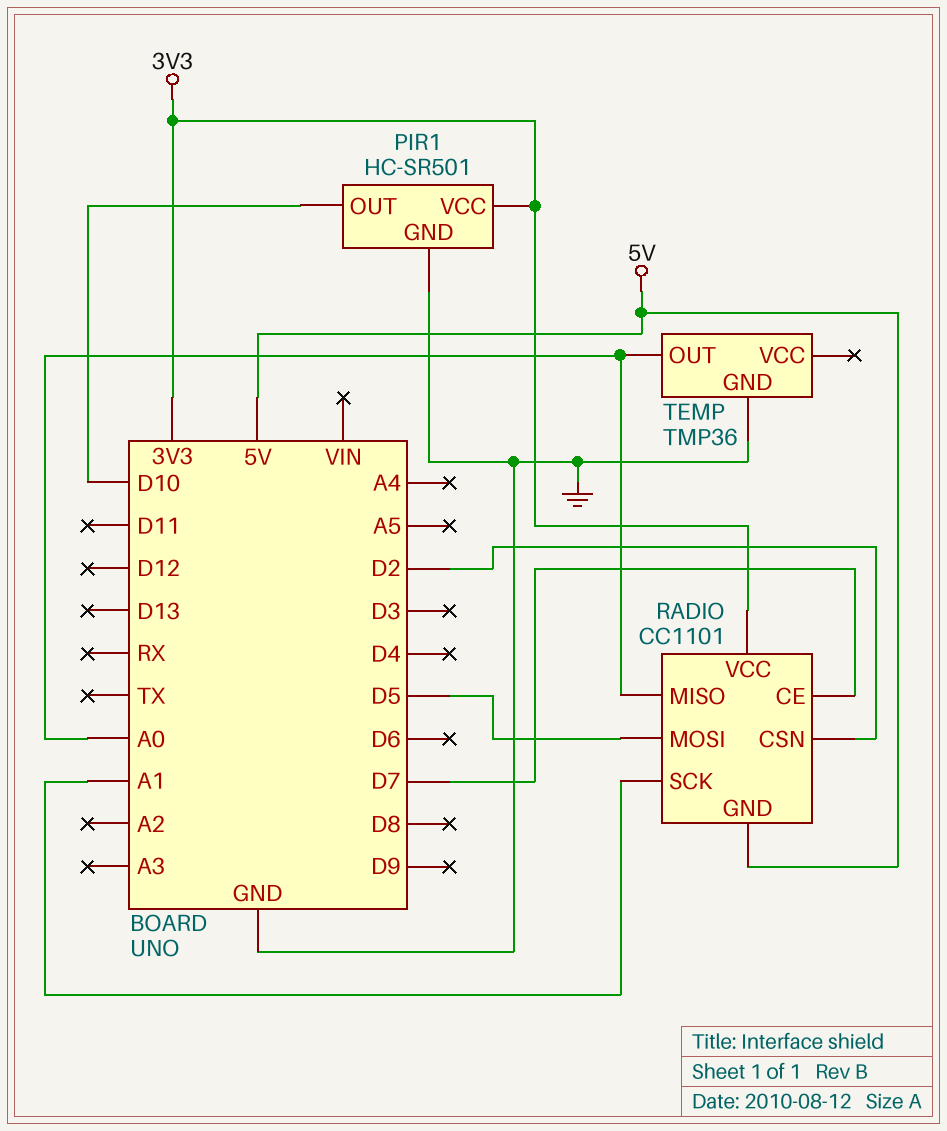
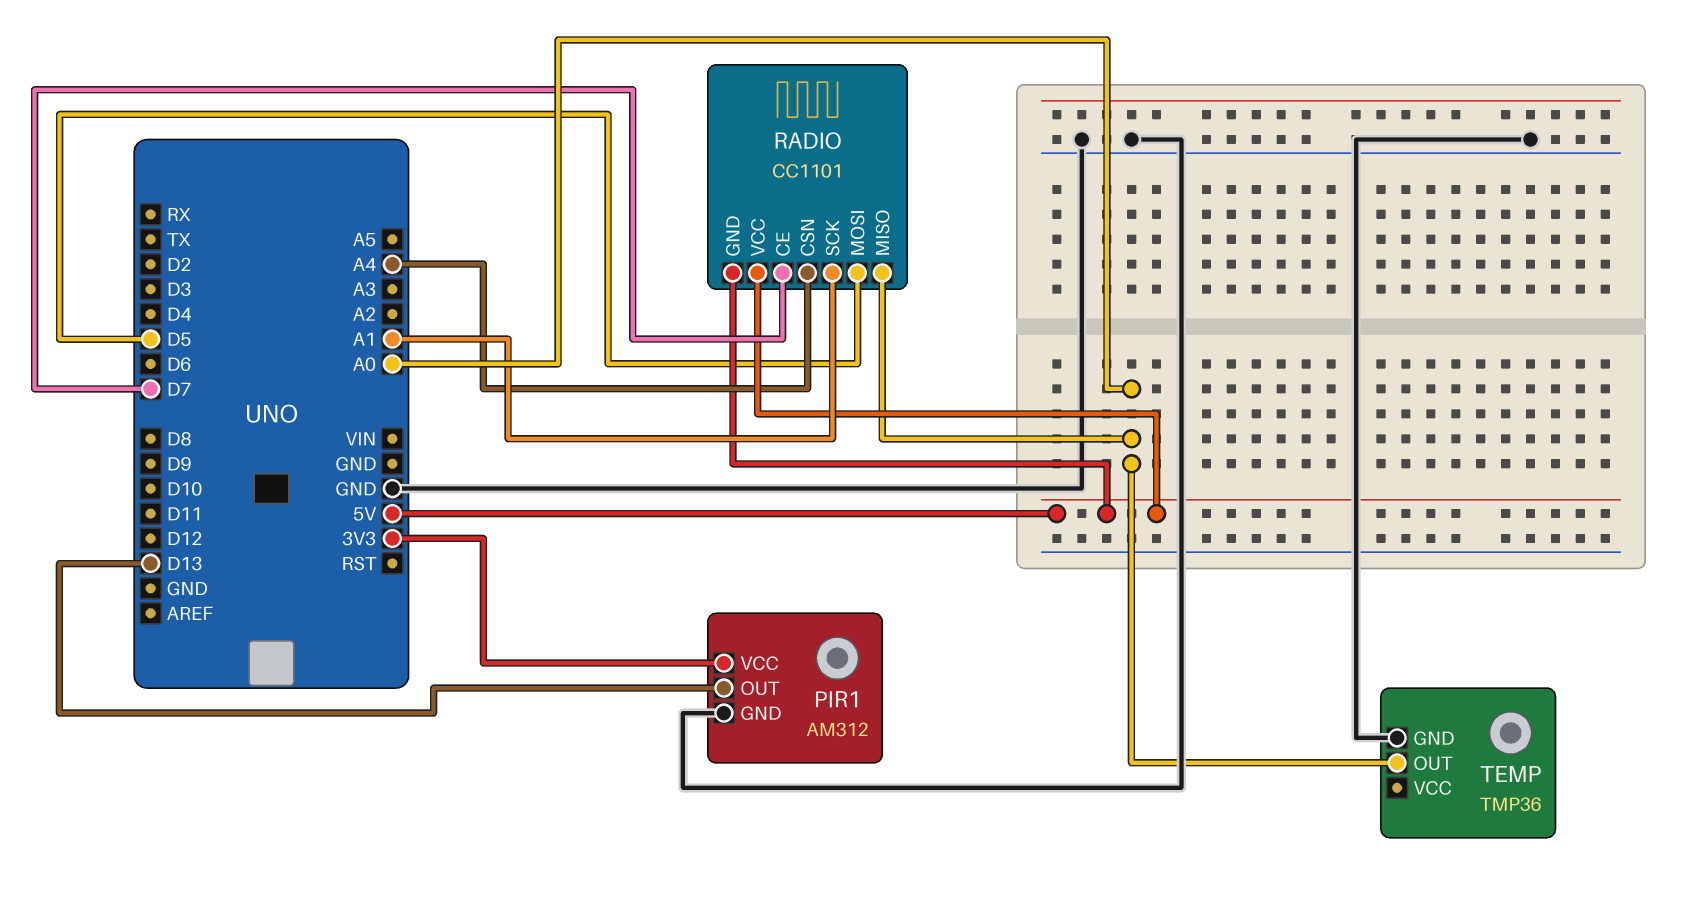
PIR1: HC-SR501 -> AM312
PIR1 pin OUT: D10 -> D13
RADIO pin CSN: D2 -> A4
RADIO pin VCC: 3V3 -> 5V

